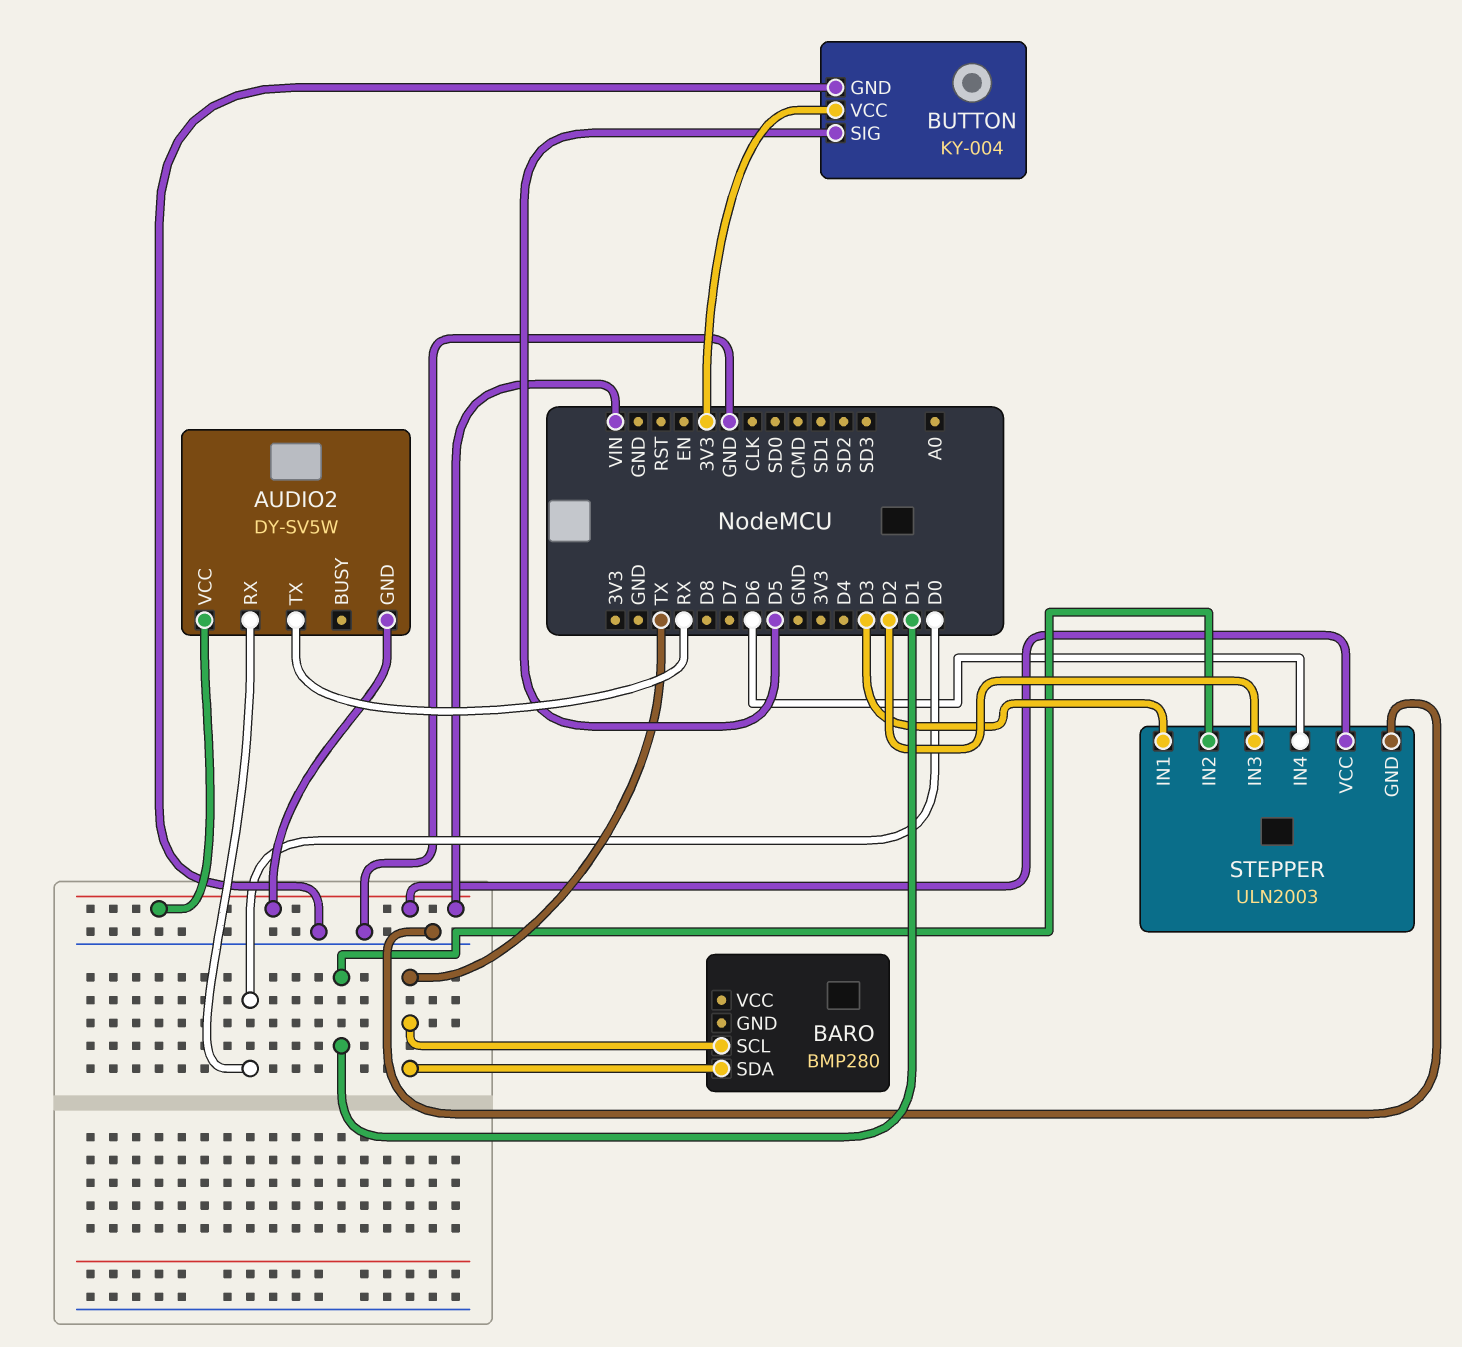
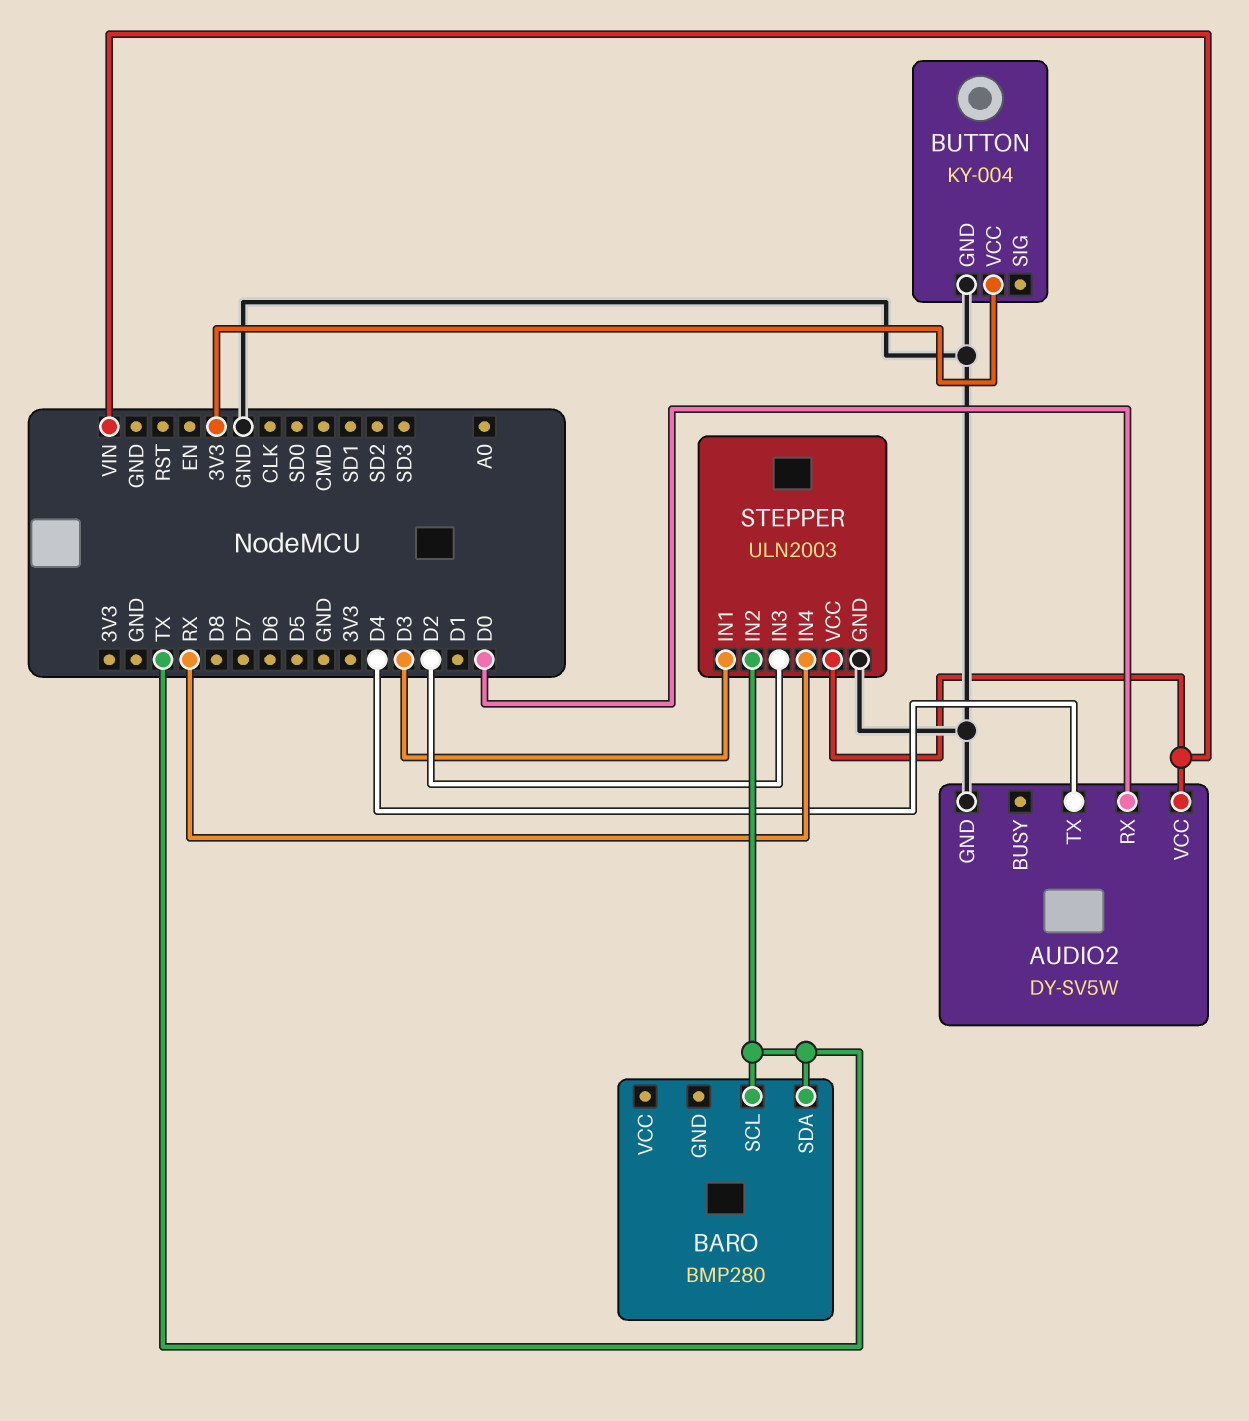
AUDIO2 pin GND: VIN -> GND
AUDIO2 pin TX: RX -> D4
BUTTON pin SIG: D5 -> none
STEPPER pin IN2: D1 -> TX
STEPPER pin IN4: D6 -> RX

